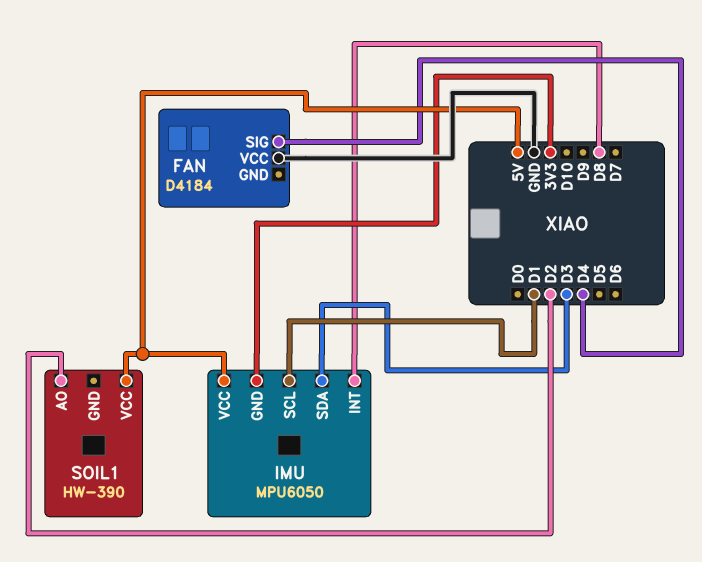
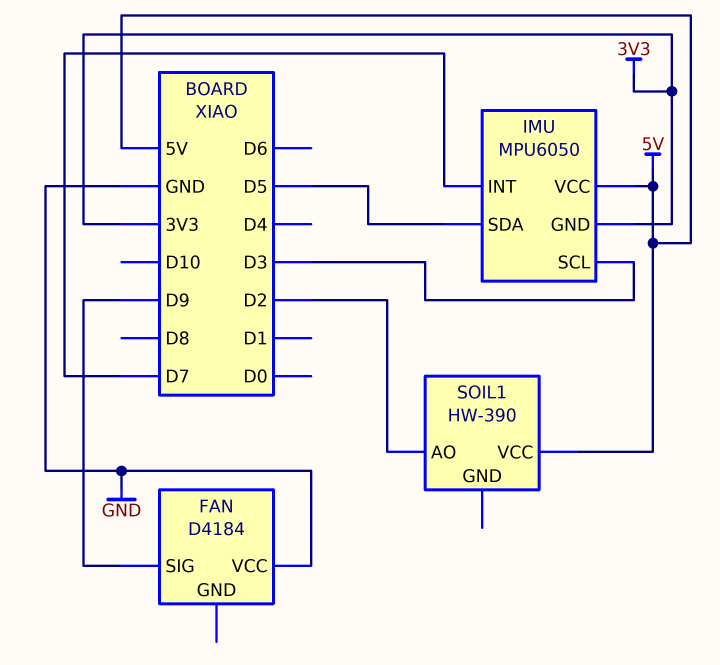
FAN pin SIG: D4 -> D9
IMU pin INT: D8 -> D7
IMU pin SCL: D1 -> D3
IMU pin SDA: D3 -> D5

